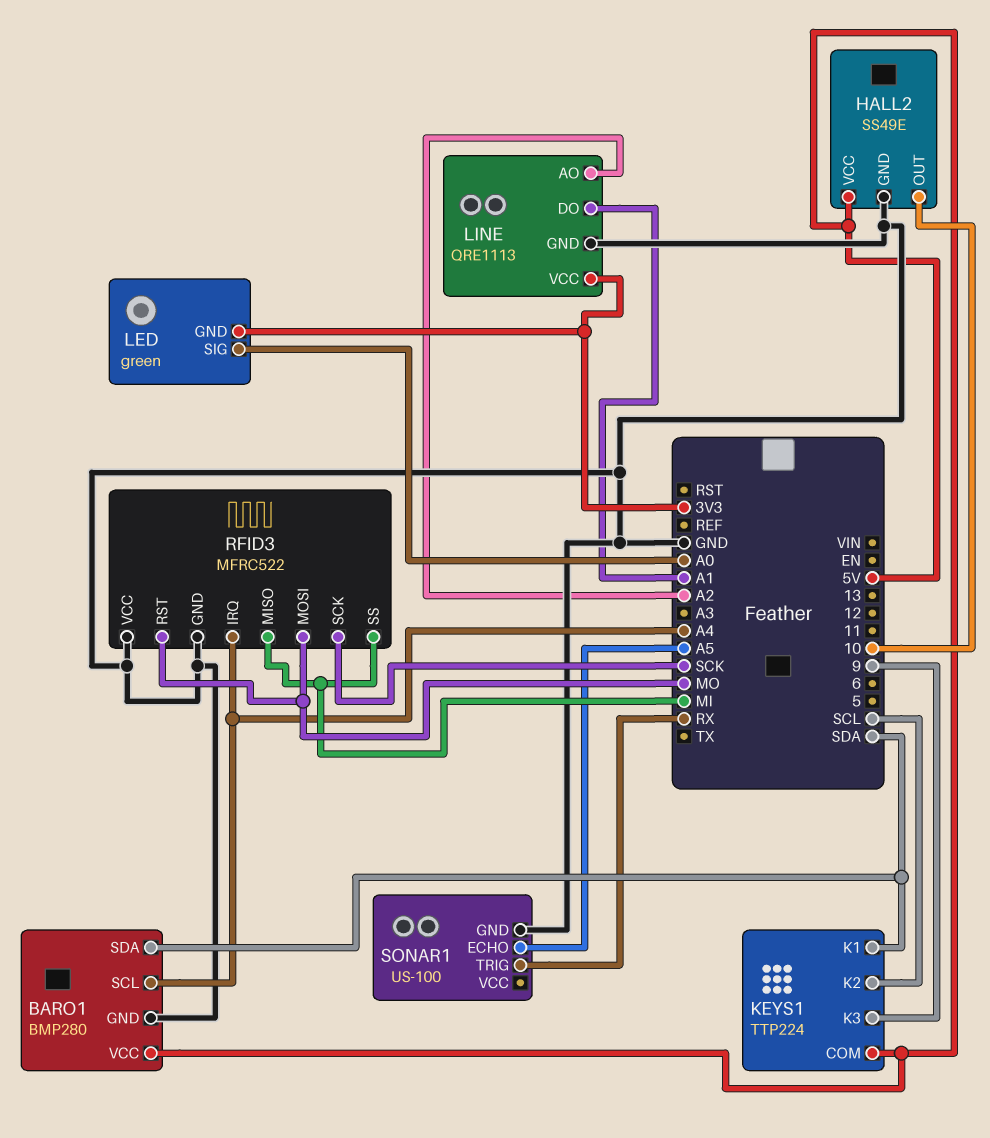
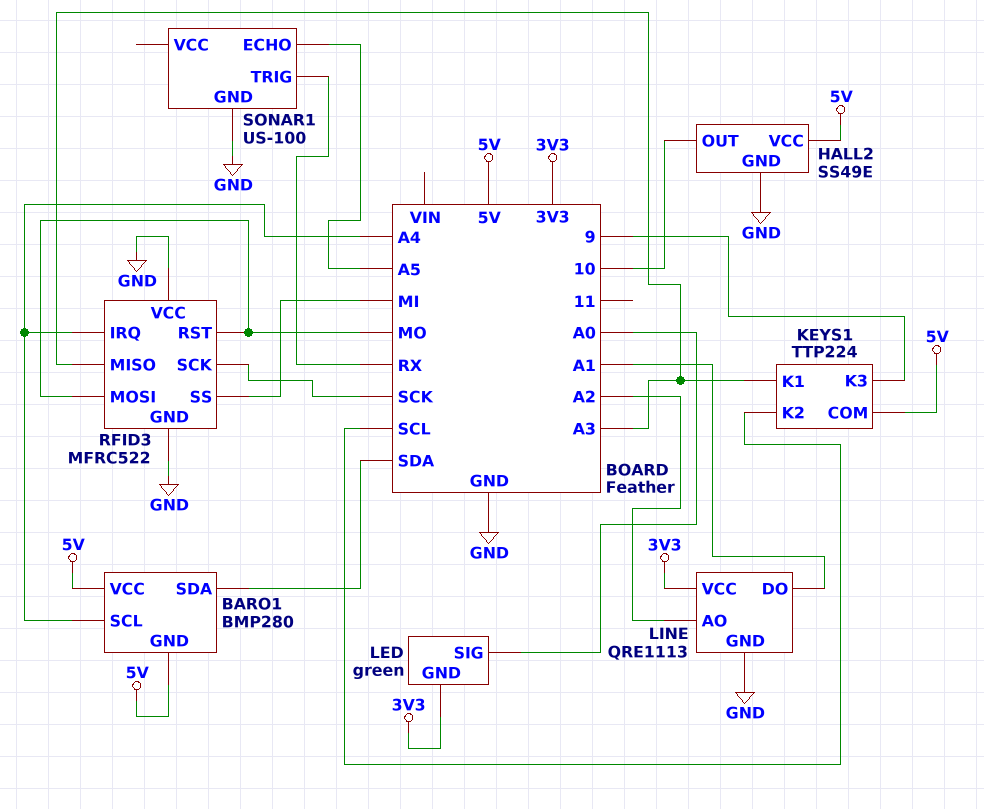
BARO1 pin GND: GND -> 5V
KEYS1 pin K1: SDA -> A3
RFID3 pin MISO: MI -> A3

